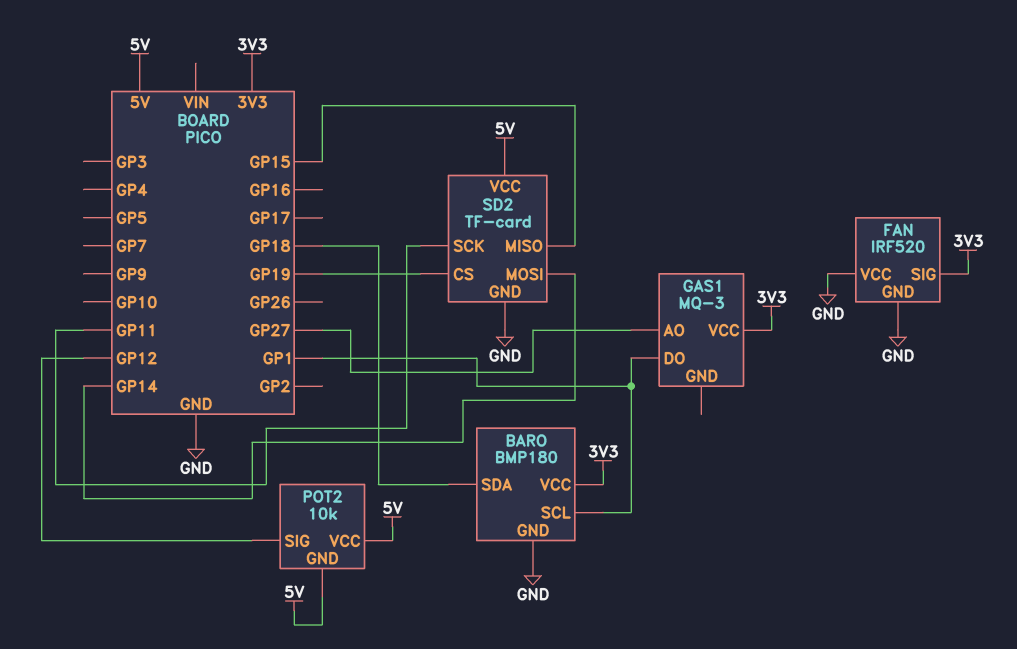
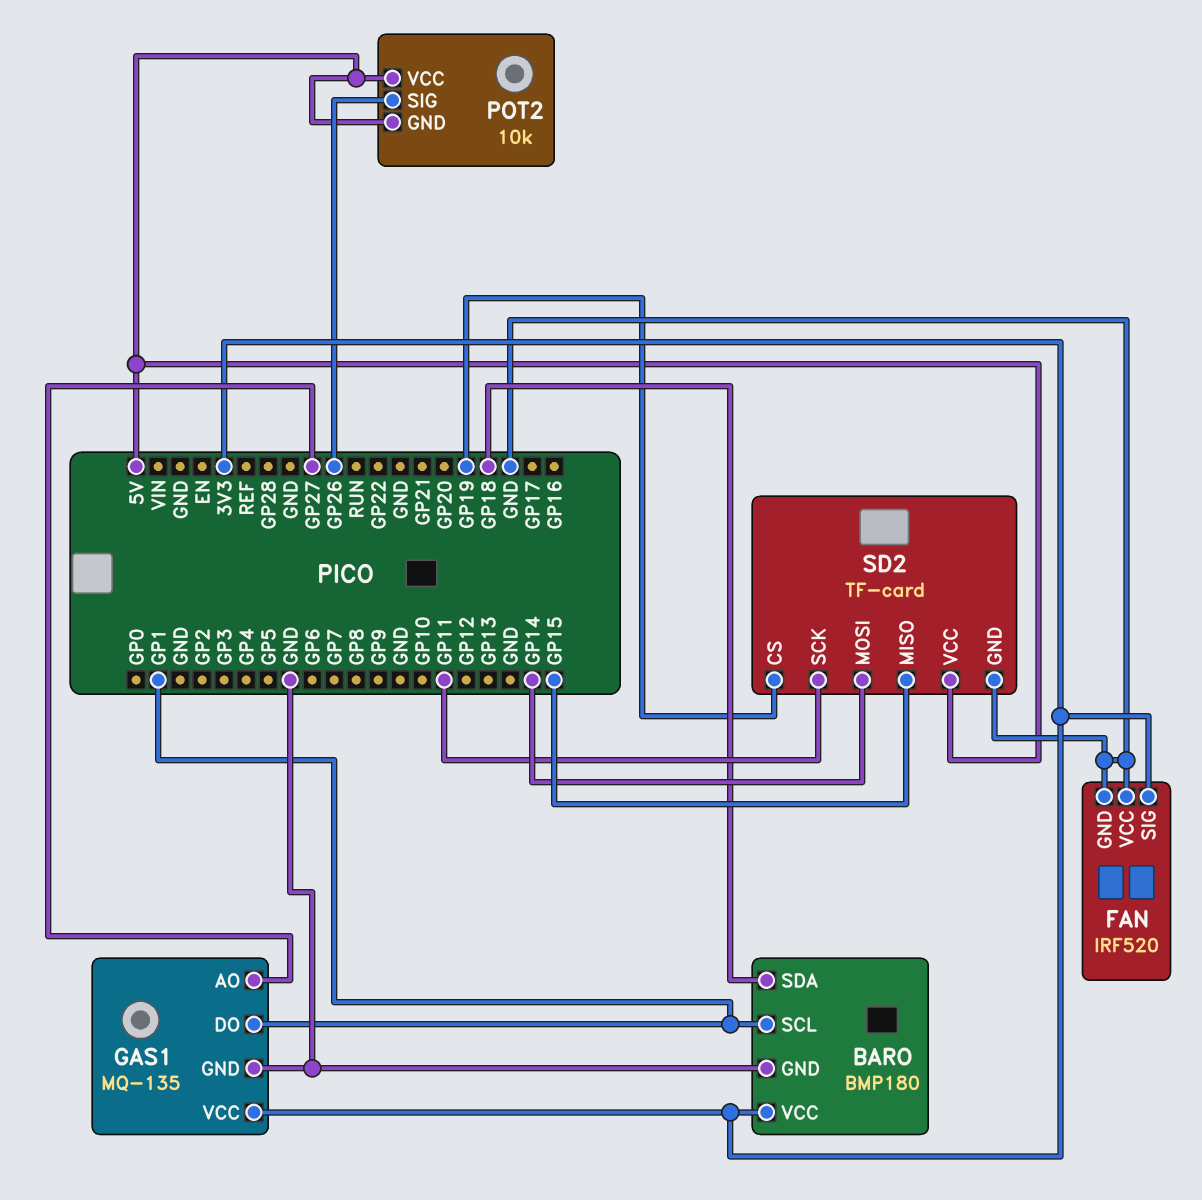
GAS1: MQ-3 -> MQ-135
GAS1 pin GND: none -> GND
POT2 pin SIG: GP12 -> GP26

